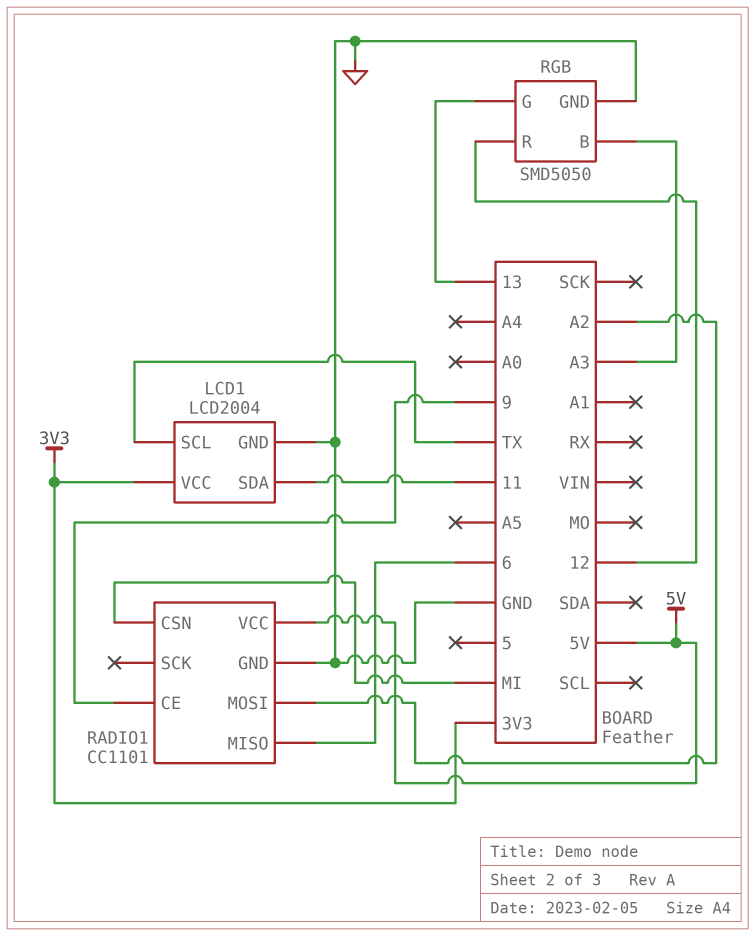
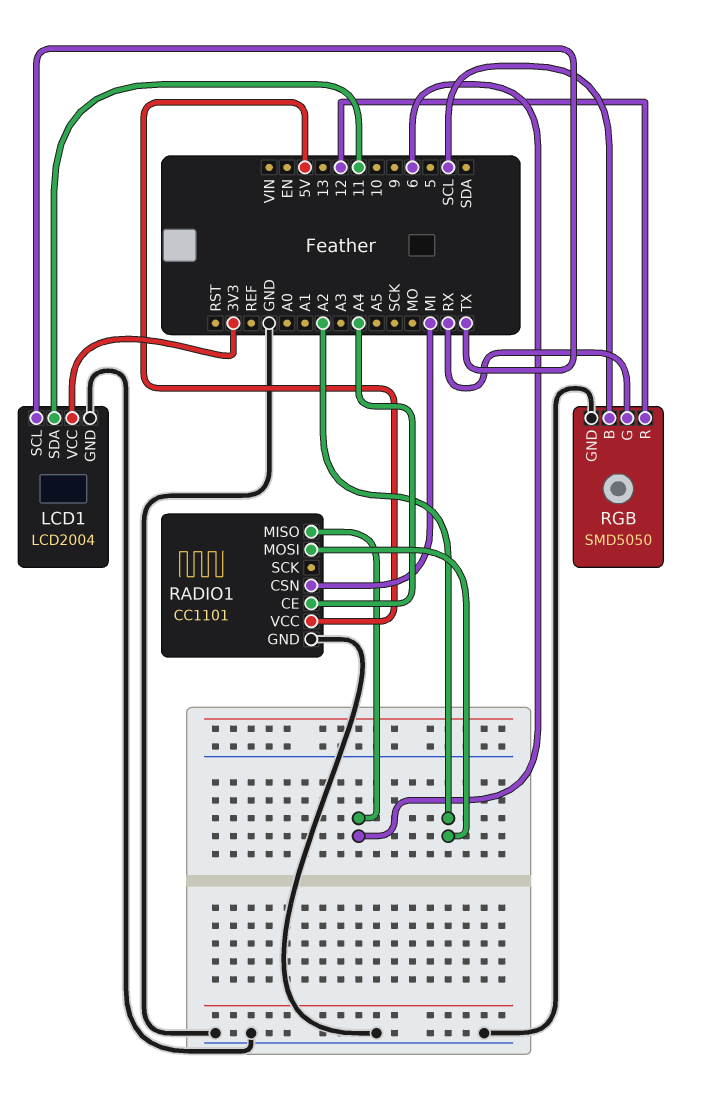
RADIO1 pin CE: 9 -> A4
RGB pin B: A3 -> SCL
RGB pin G: 13 -> RX

